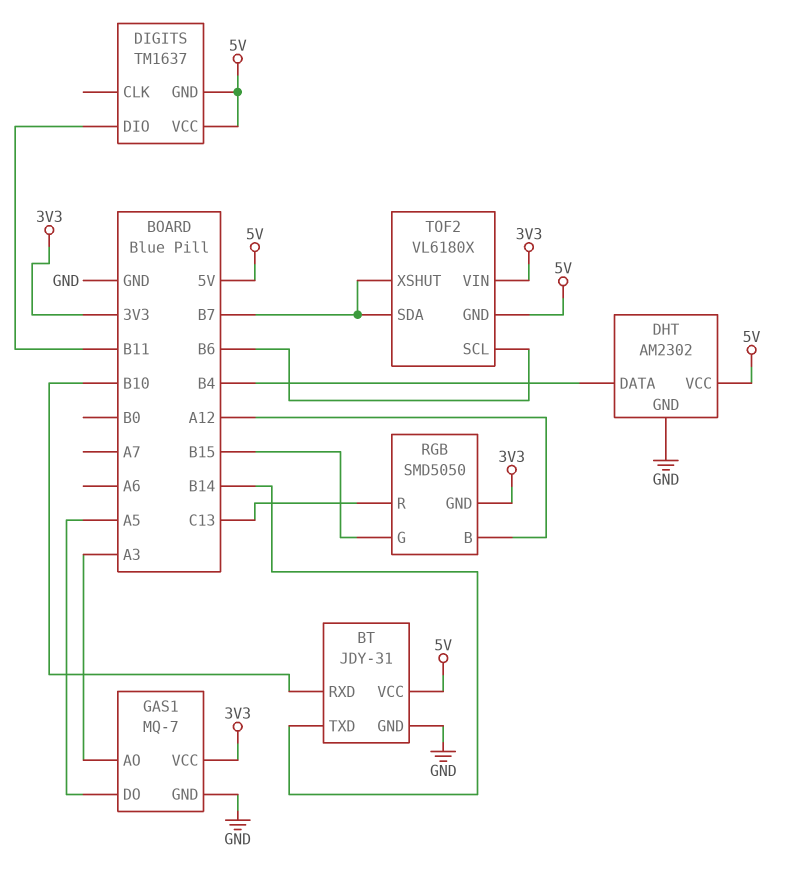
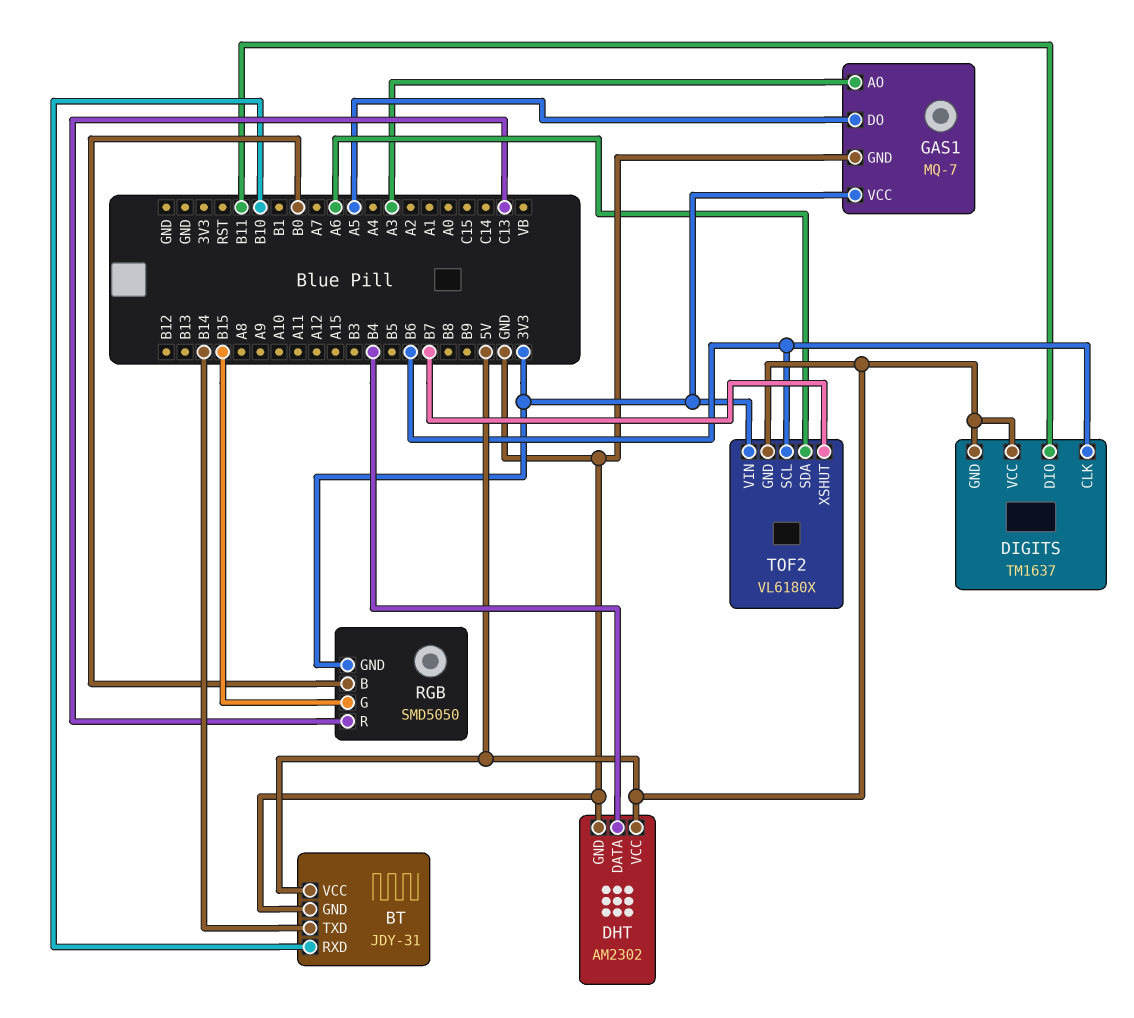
DIGITS pin CLK: none -> B6
RGB pin B: A12 -> B0
TOF2 pin SDA: B7 -> A6

